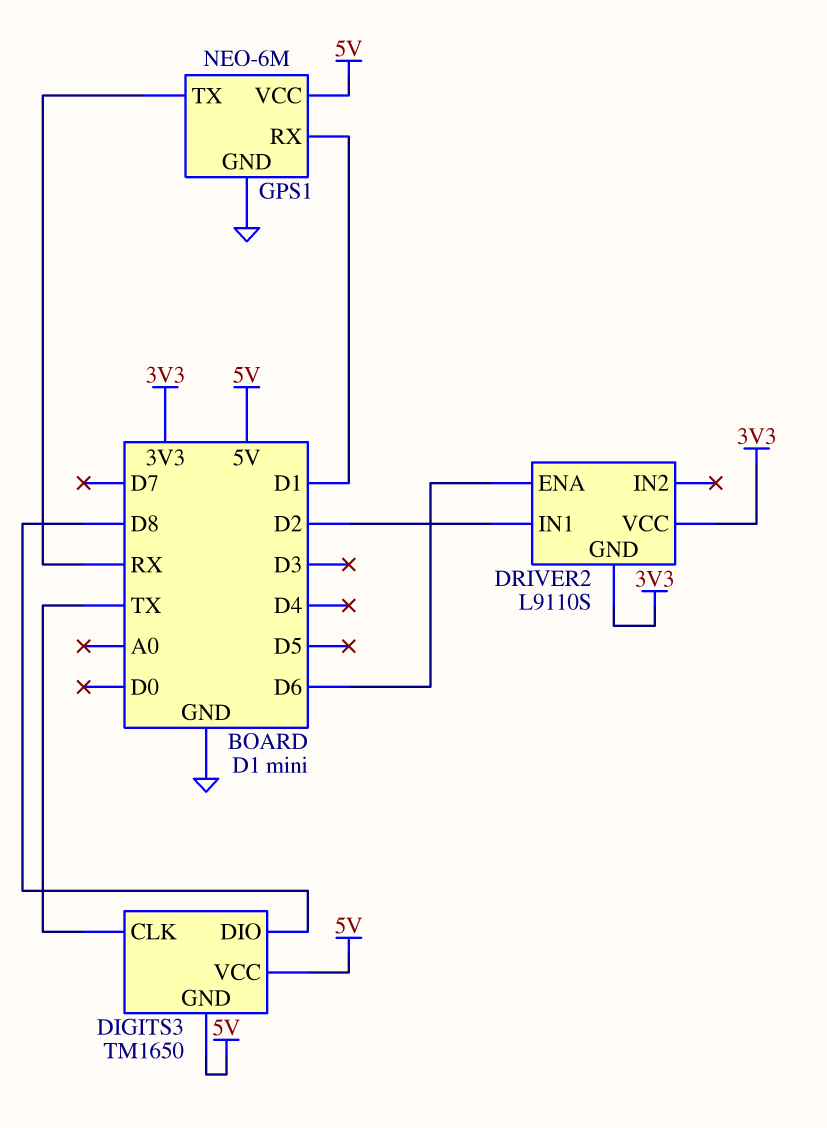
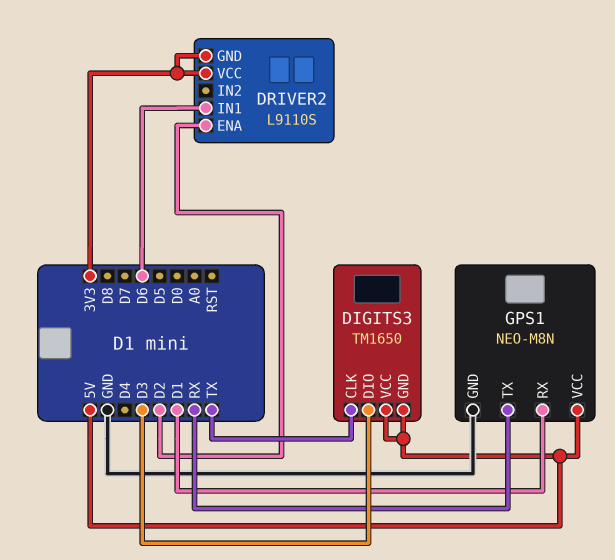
DIGITS3 pin DIO: D8 -> D3
DRIVER2 pin ENA: D6 -> D2
DRIVER2 pin IN1: D2 -> D6
GPS1: NEO-6M -> NEO-M8N

